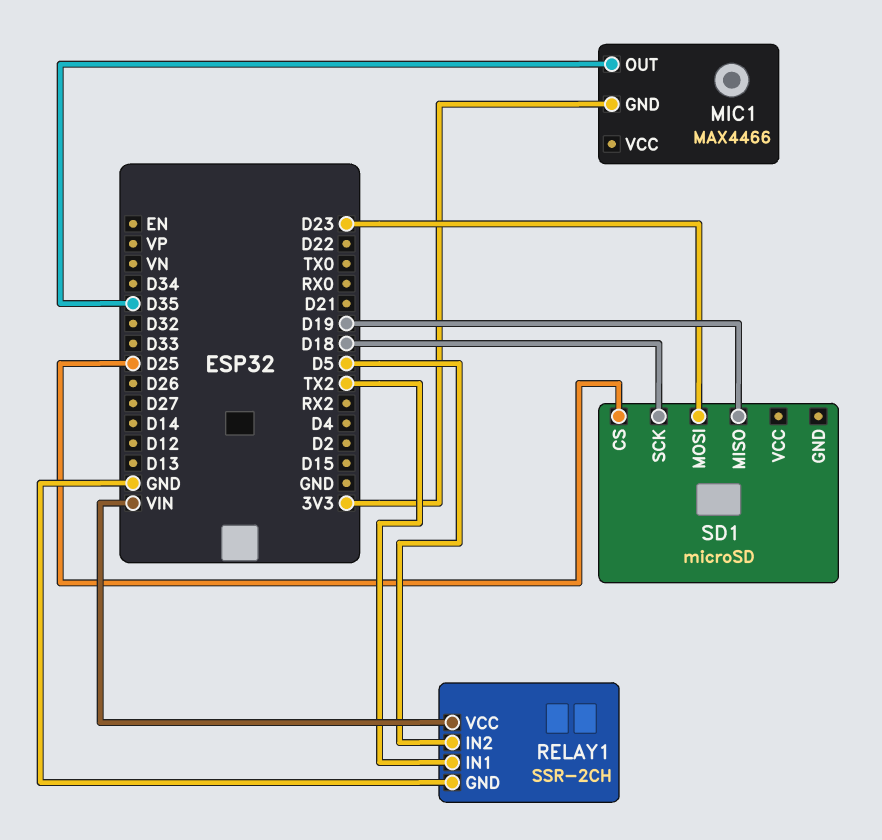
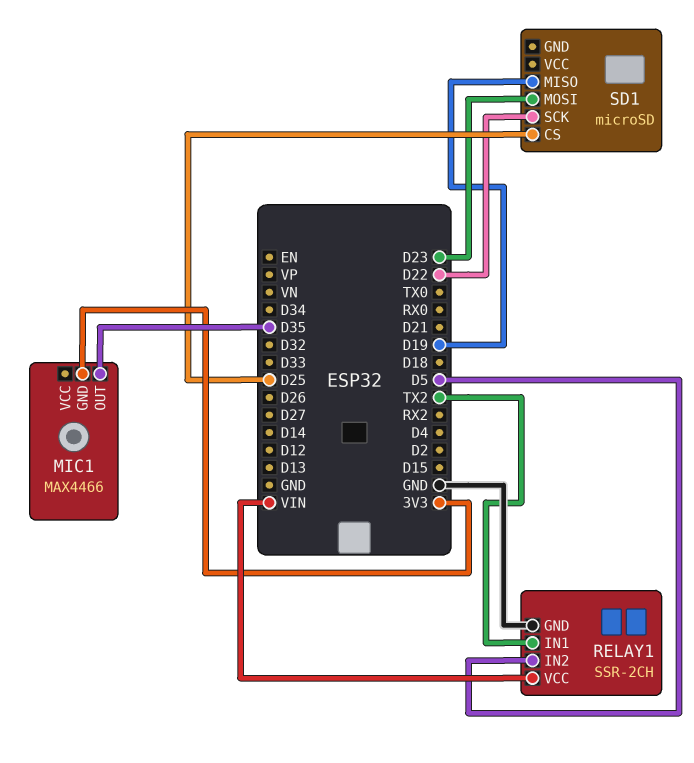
SD1 pin SCK: D18 -> D22

